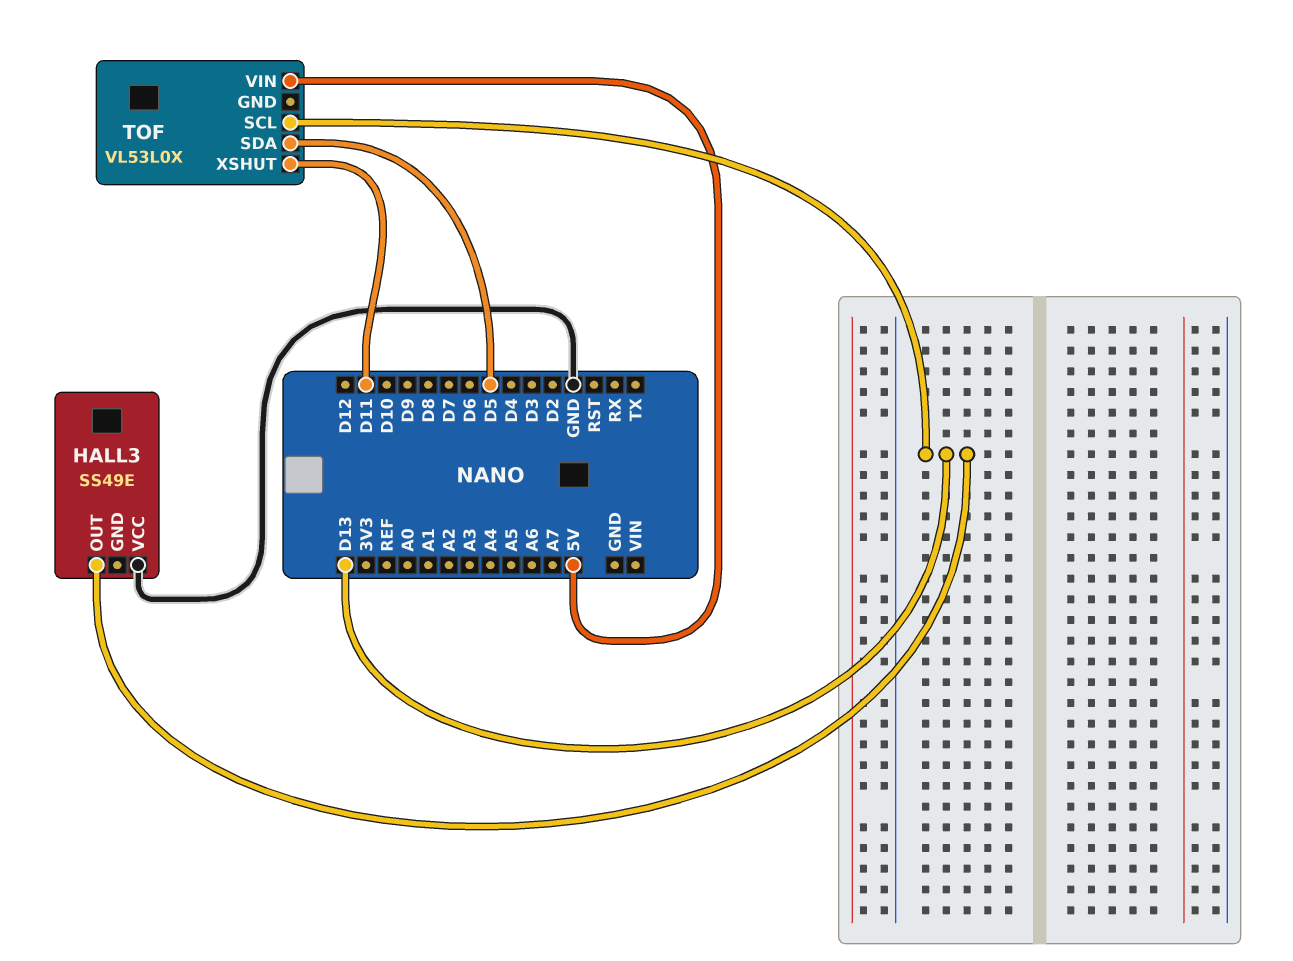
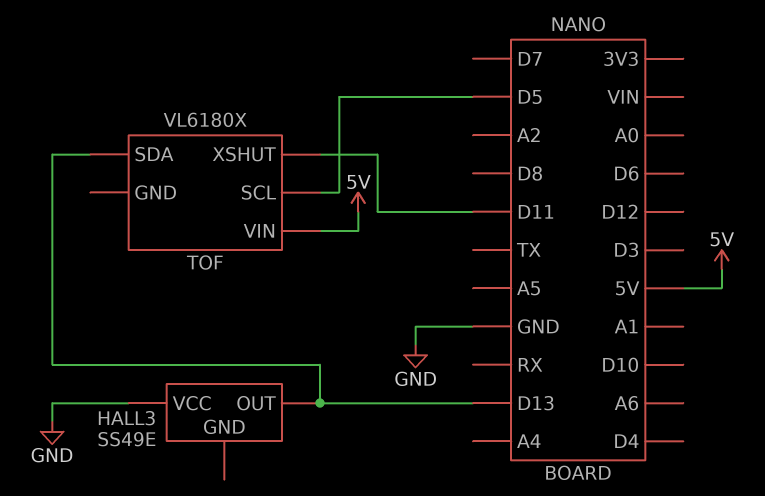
TOF: VL53L0X -> VL6180X
TOF pin SCL: D13 -> D5
TOF pin SDA: D5 -> D13

